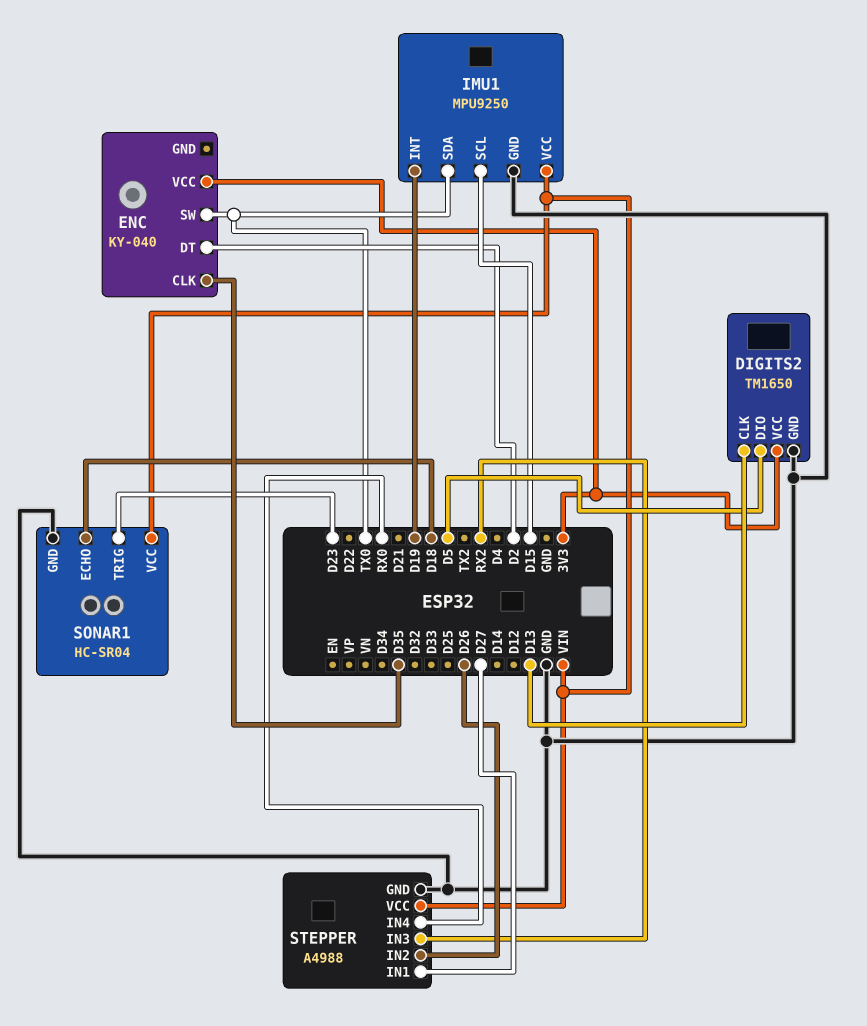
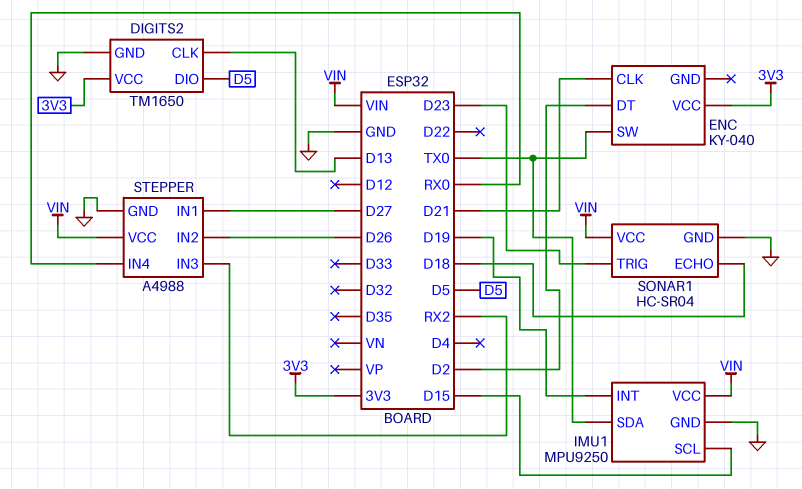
ENC pin CLK: D35 -> D21

